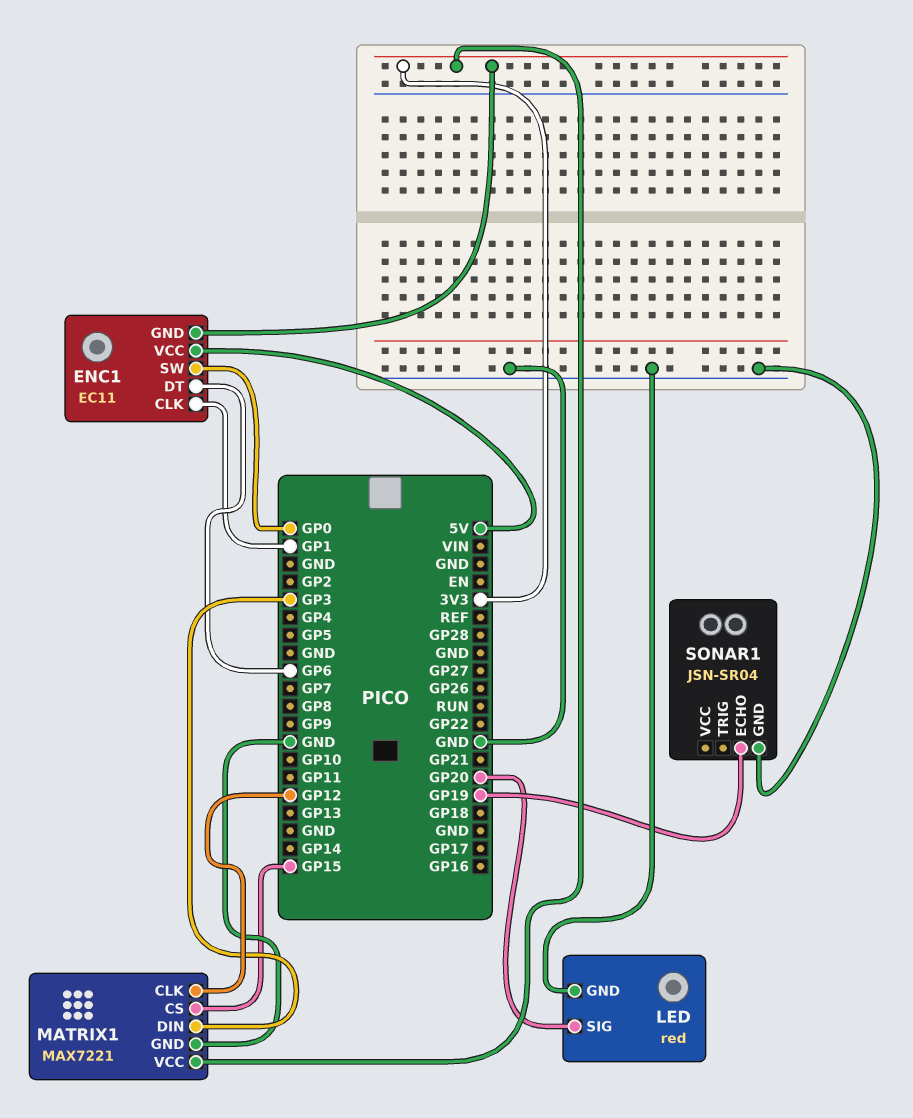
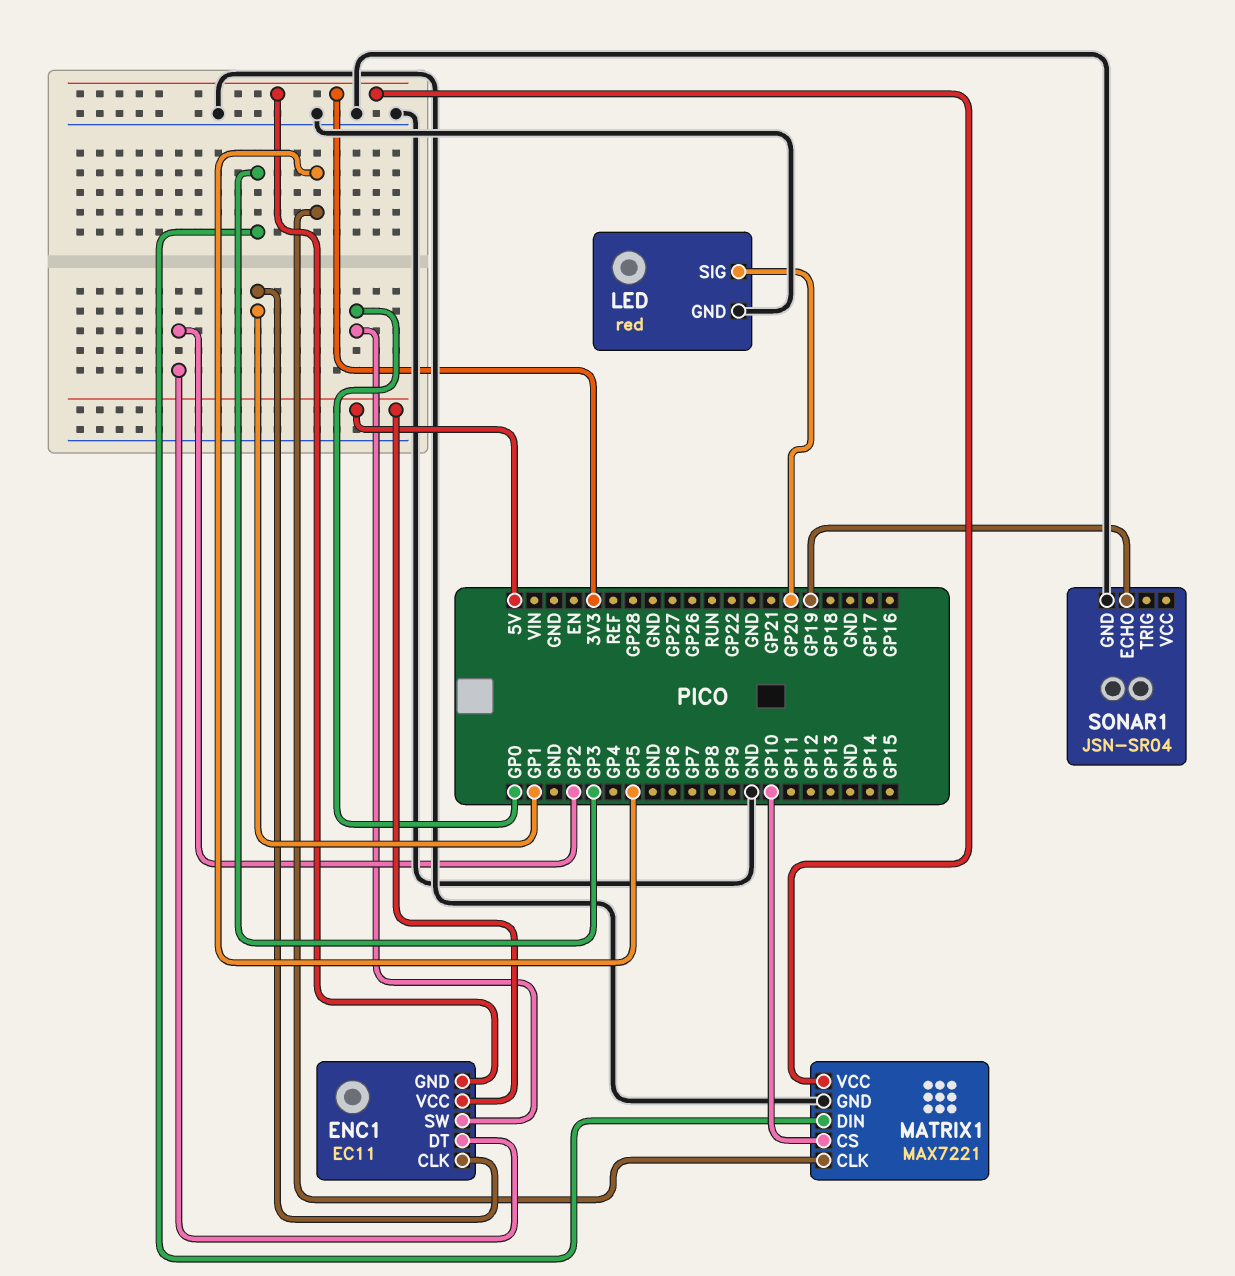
ENC1 pin DT: GP6 -> GP2
MATRIX1 pin CLK: GP12 -> GP5
MATRIX1 pin CS: GP15 -> GP10

